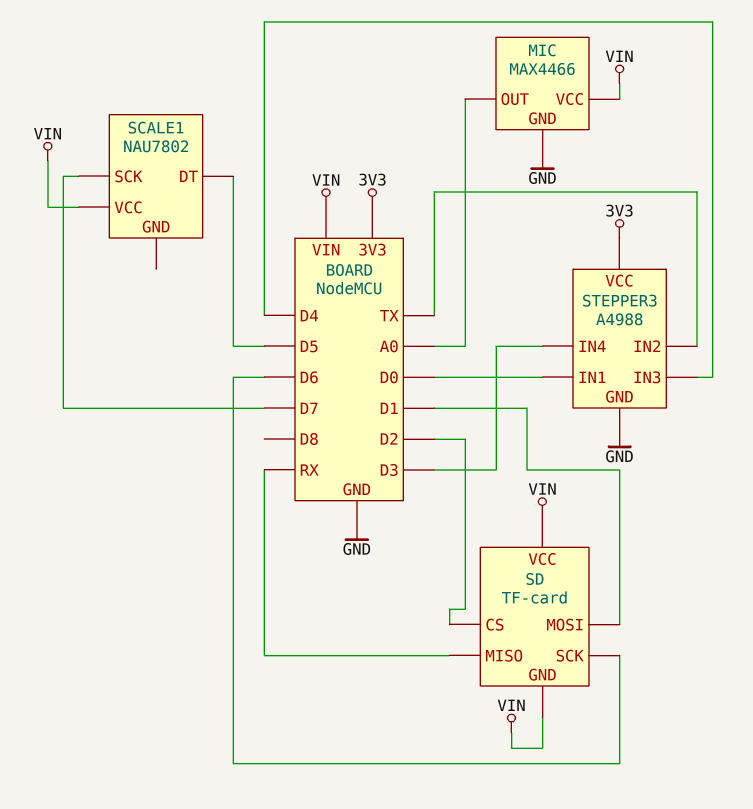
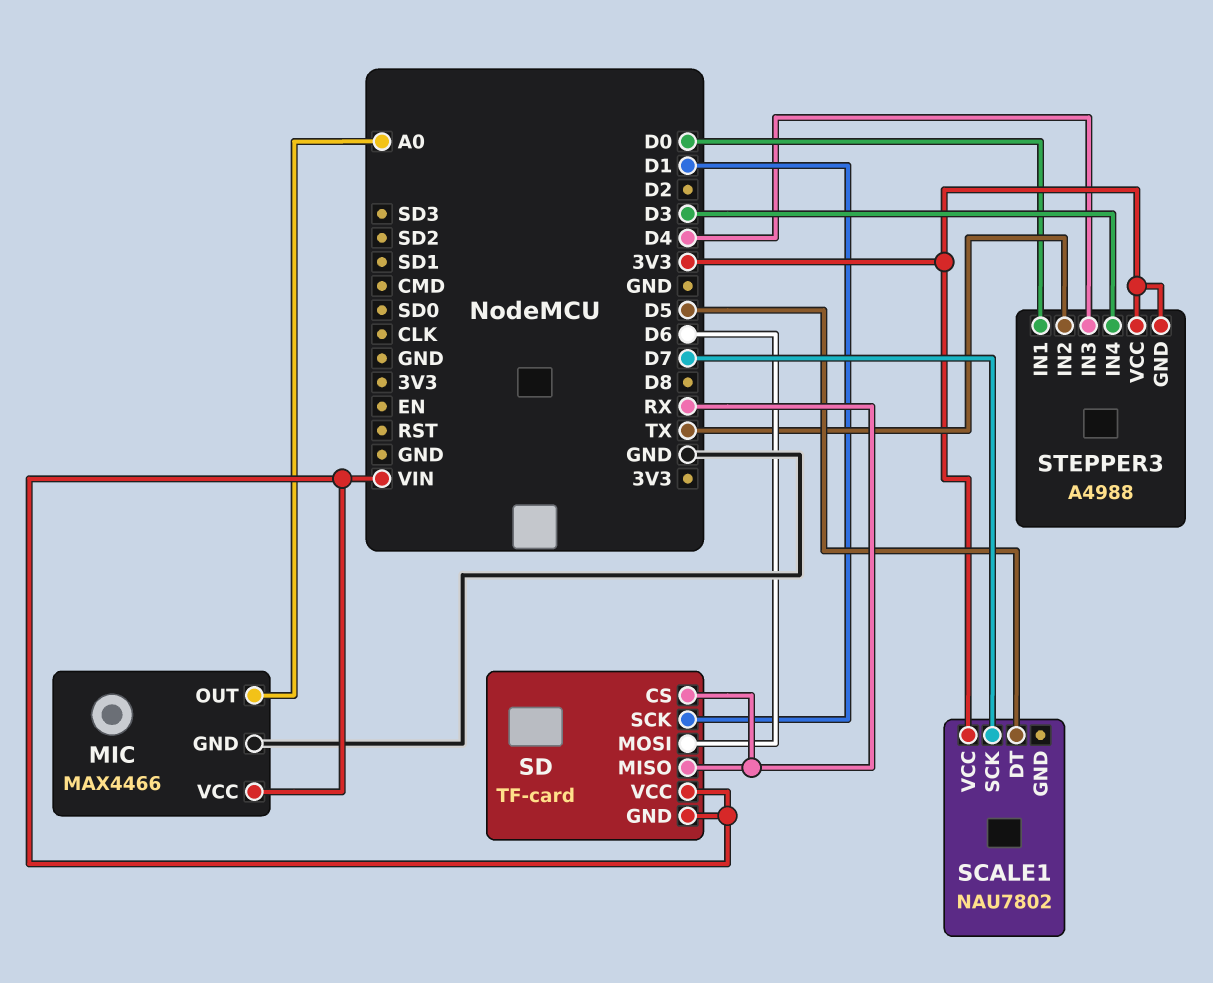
SCALE1 pin VCC: VIN -> 3V3
SD pin CS: D2 -> RX
SD pin MOSI: D1 -> D6
SD pin SCK: D6 -> D1
STEPPER3 pin GND: GND -> 3V3

